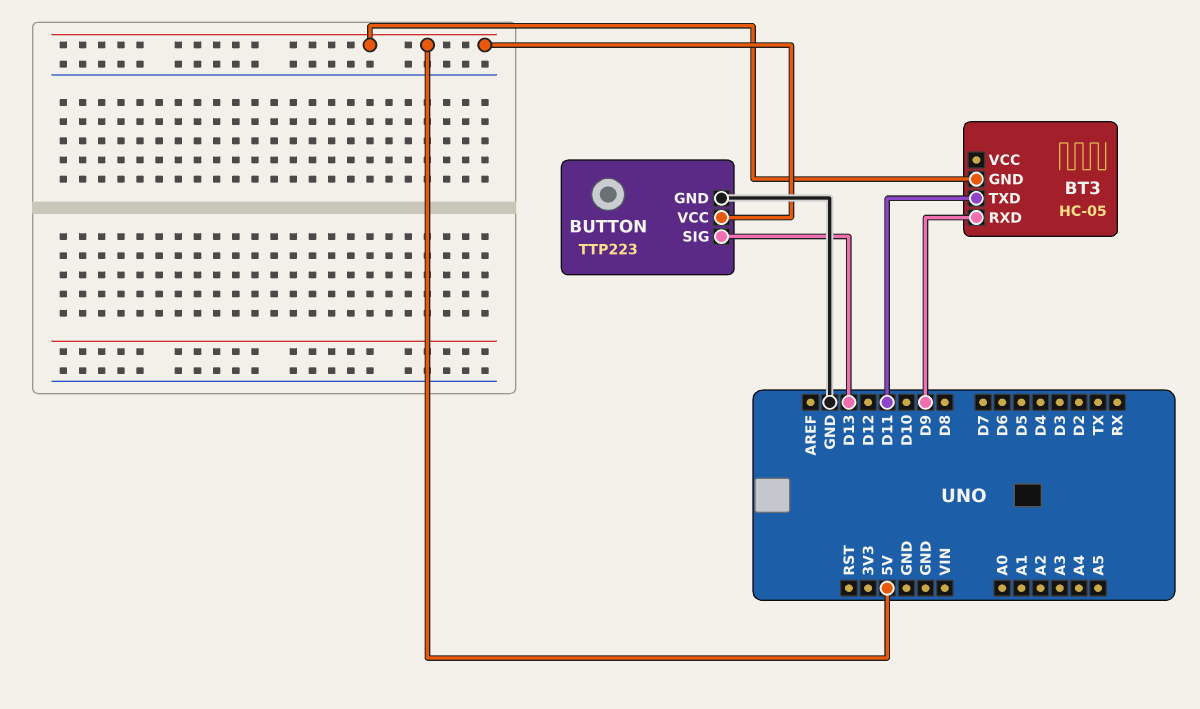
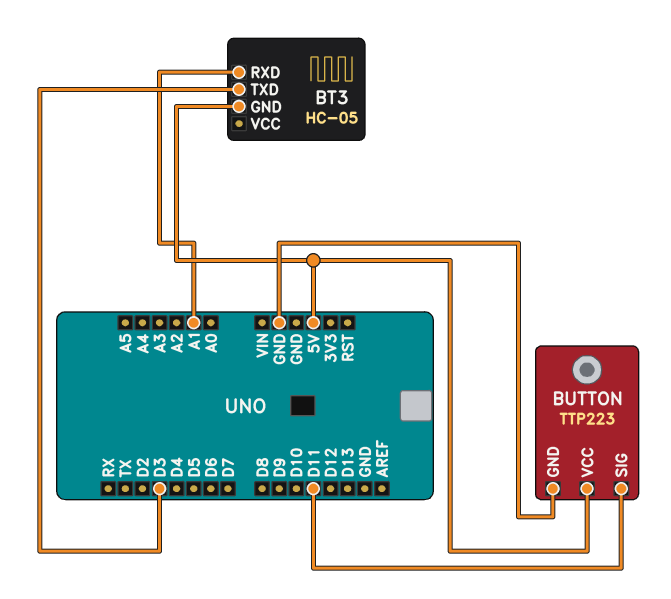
BT3 pin RXD: D9 -> A1
BT3 pin TXD: D11 -> D3
BUTTON pin SIG: D13 -> D11

